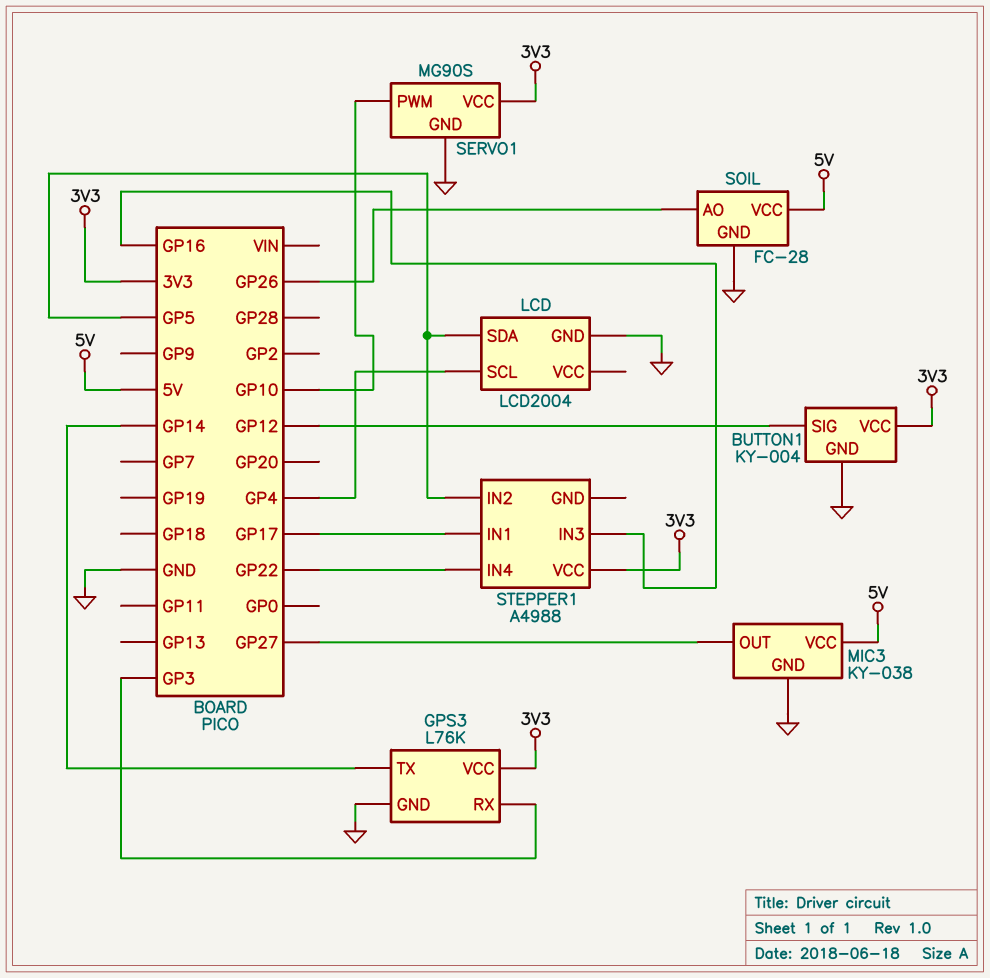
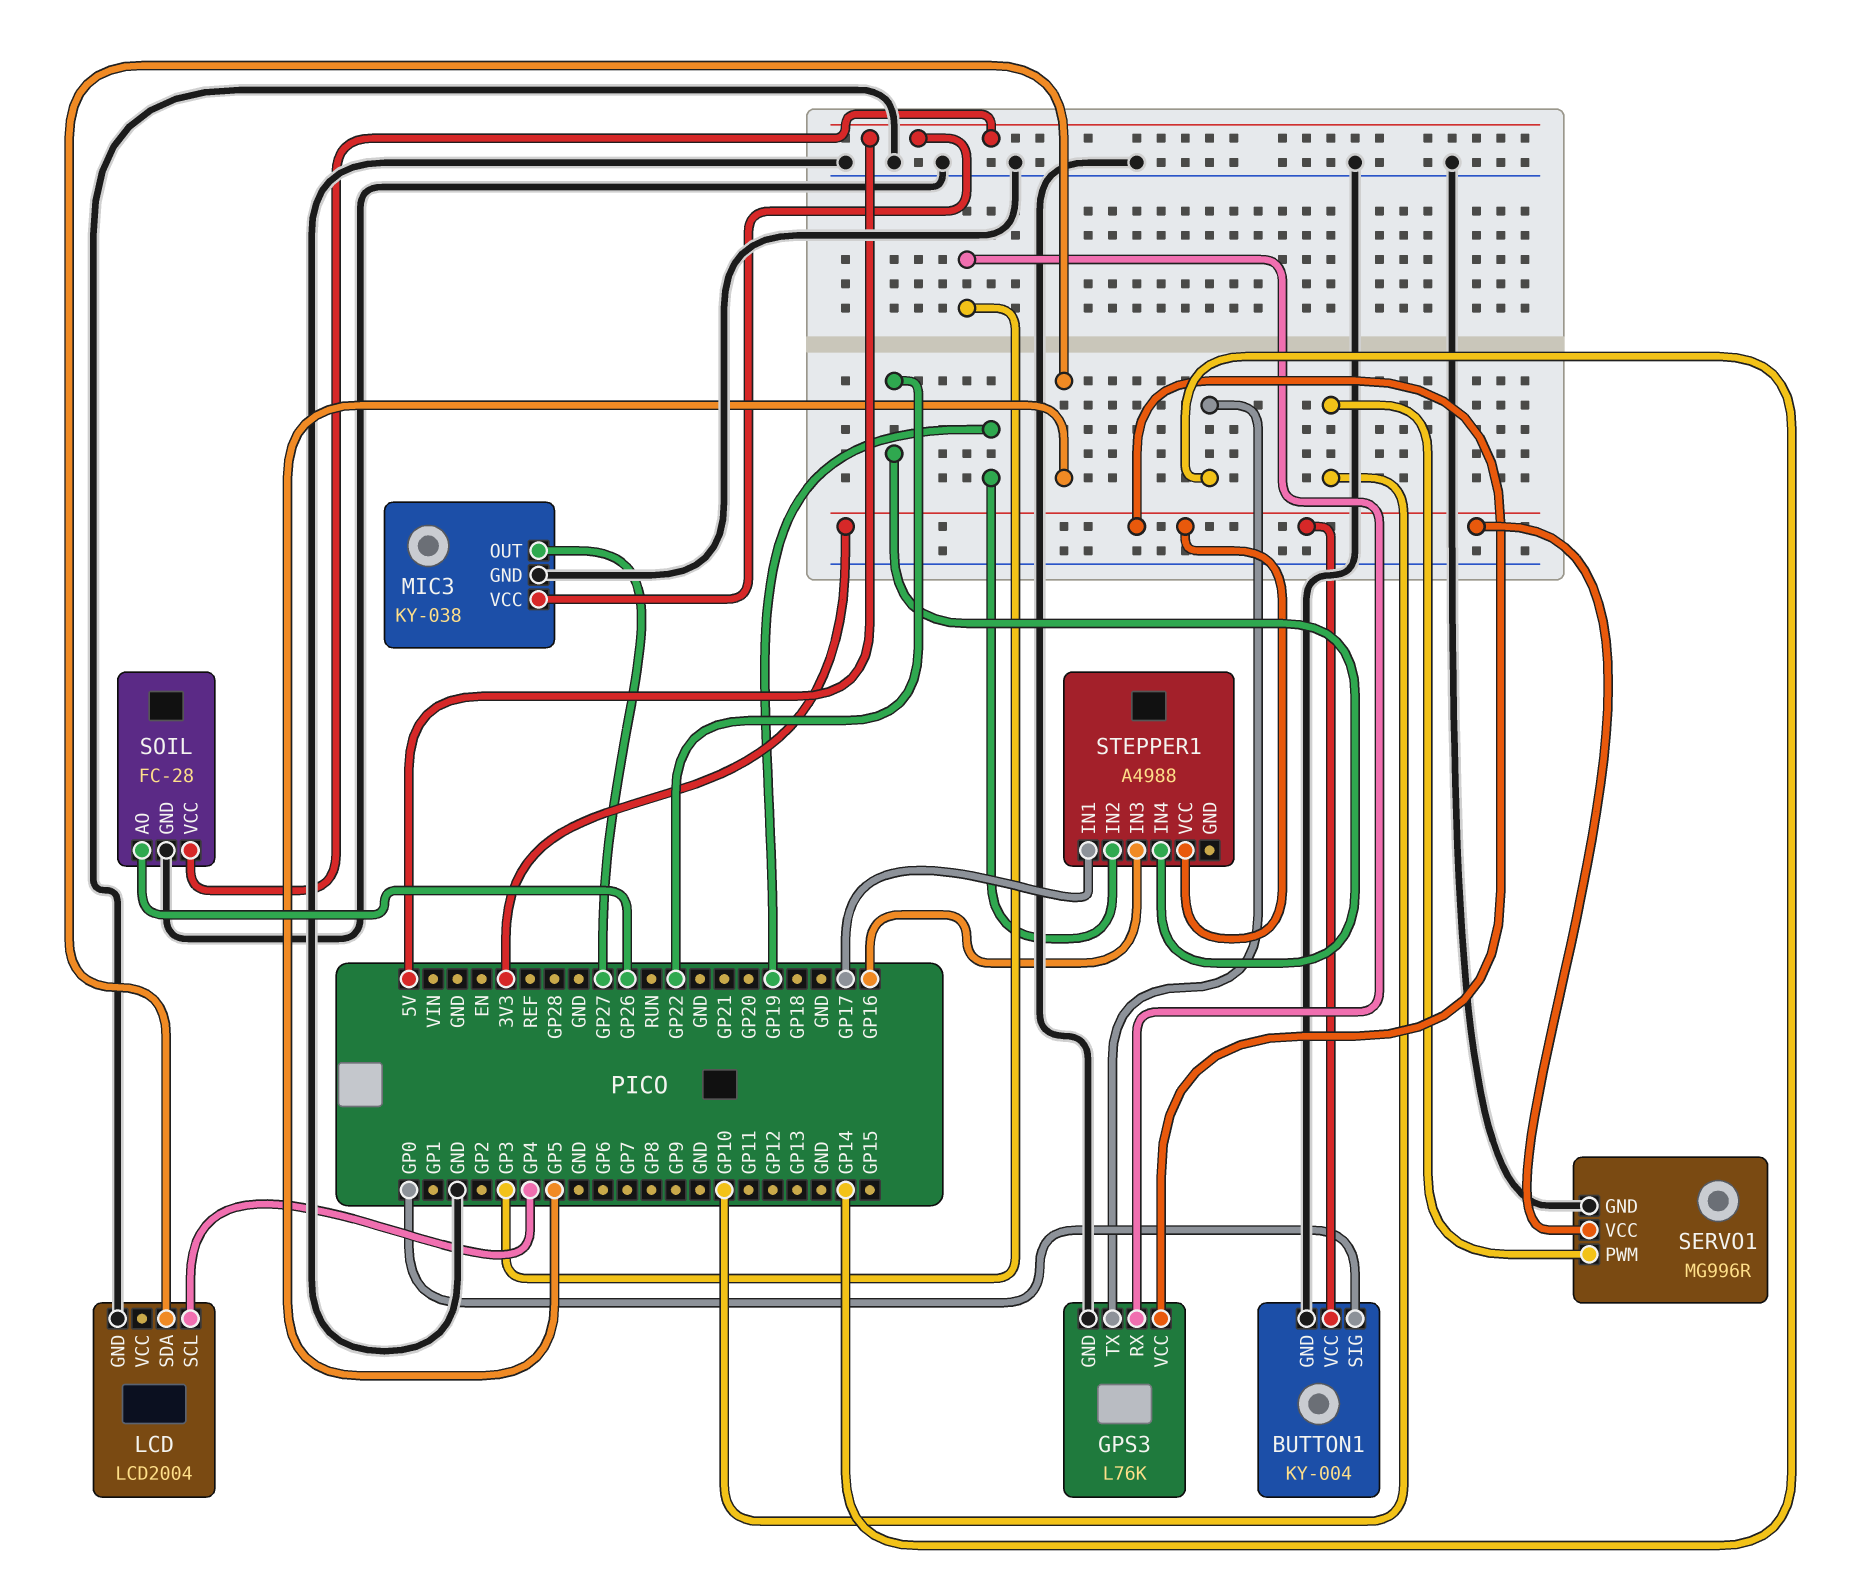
BUTTON1 pin SIG: GP12 -> GP0
SERVO1: MG90S -> MG996R
STEPPER1 pin IN2: GP5 -> GP19

